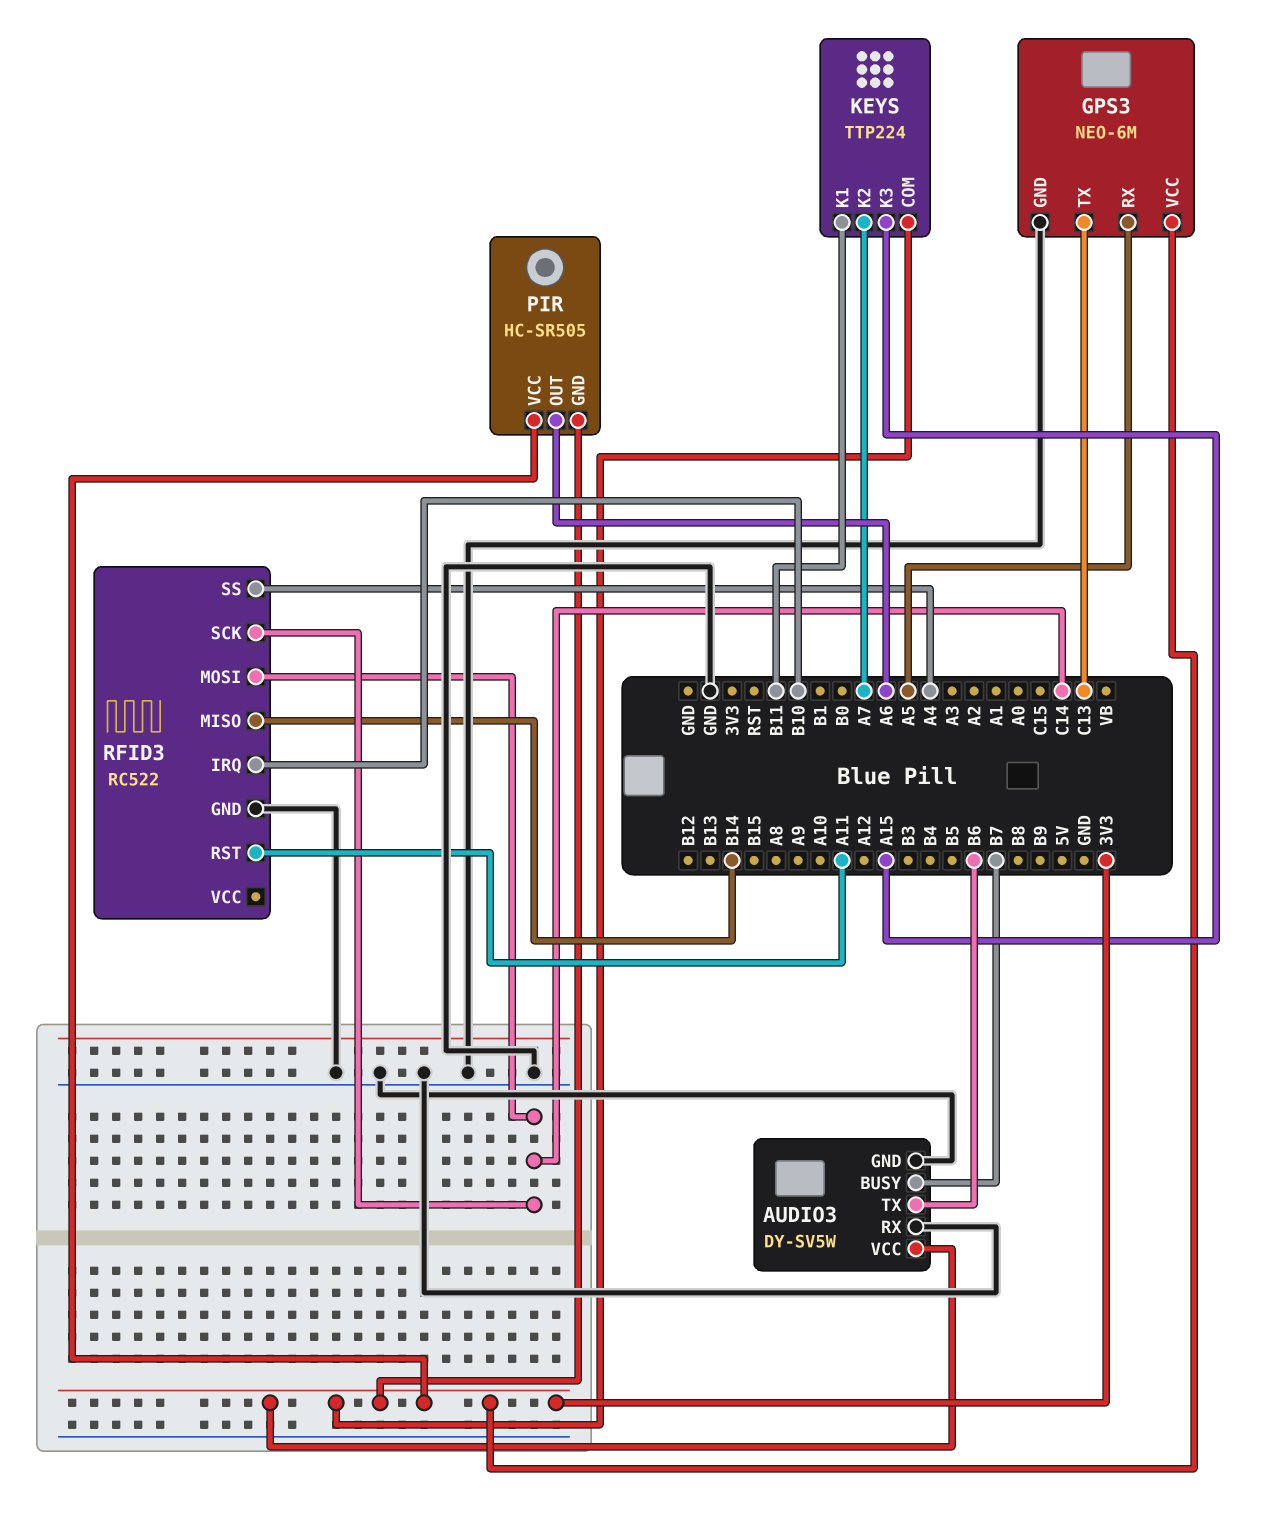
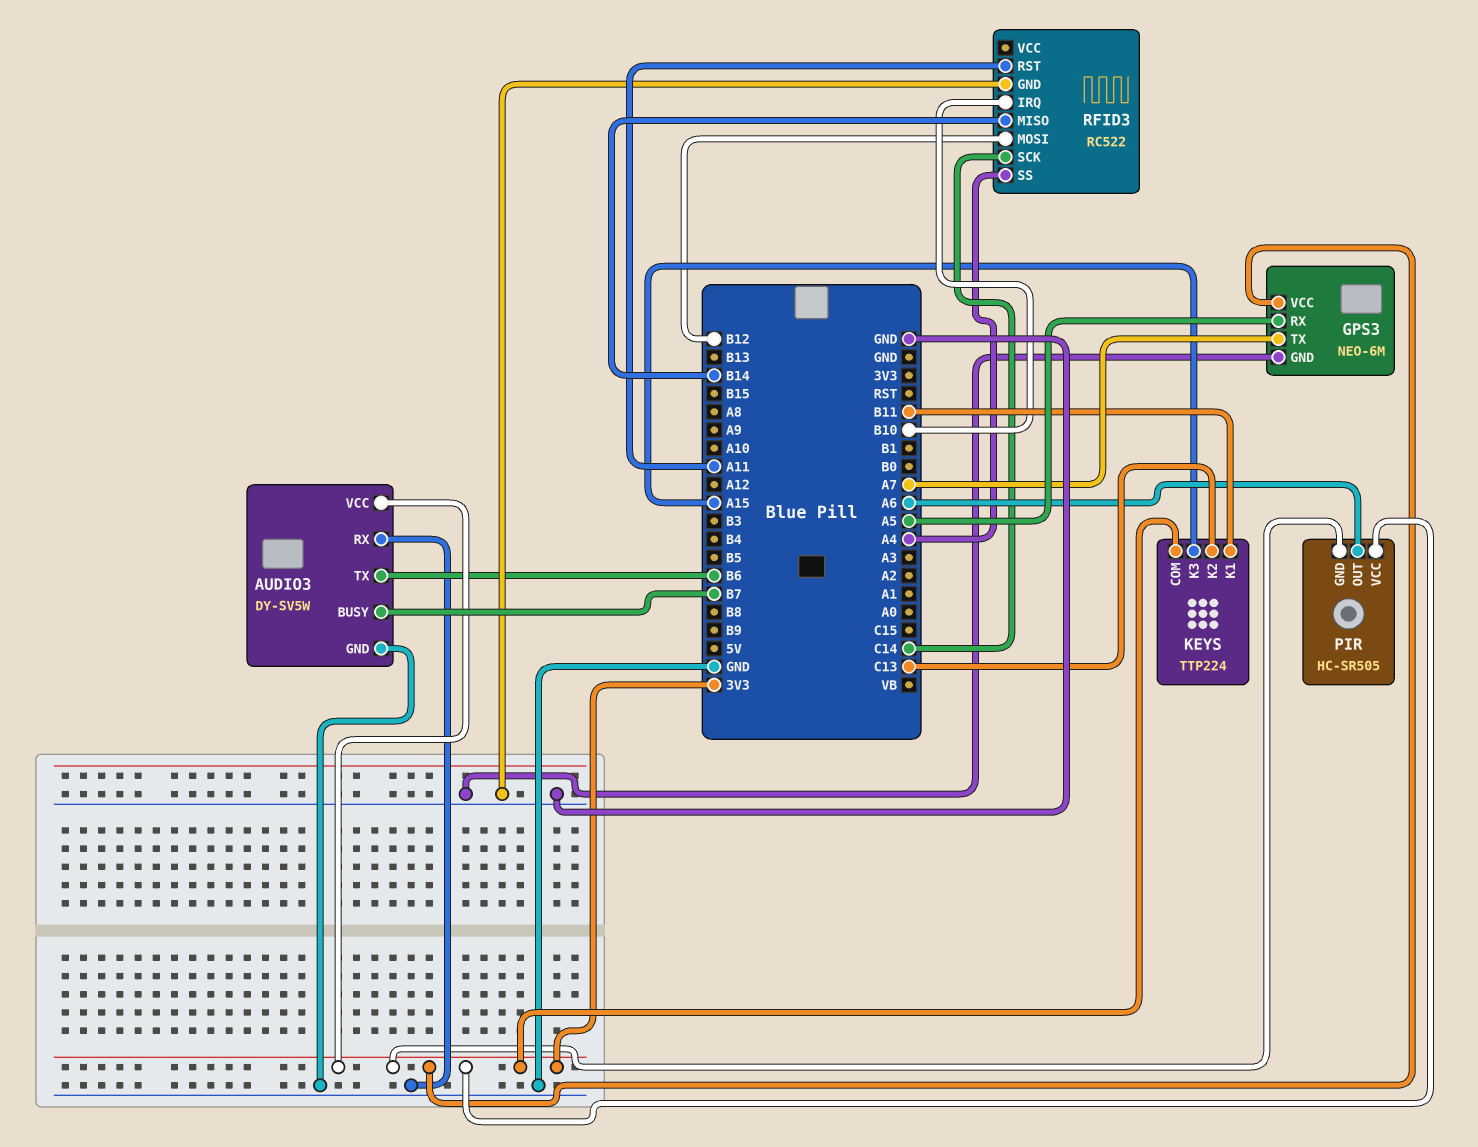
GPS3 pin TX: C13 -> A7
KEYS pin K2: A7 -> C13
RFID3 pin MOSI: C14 -> B12

